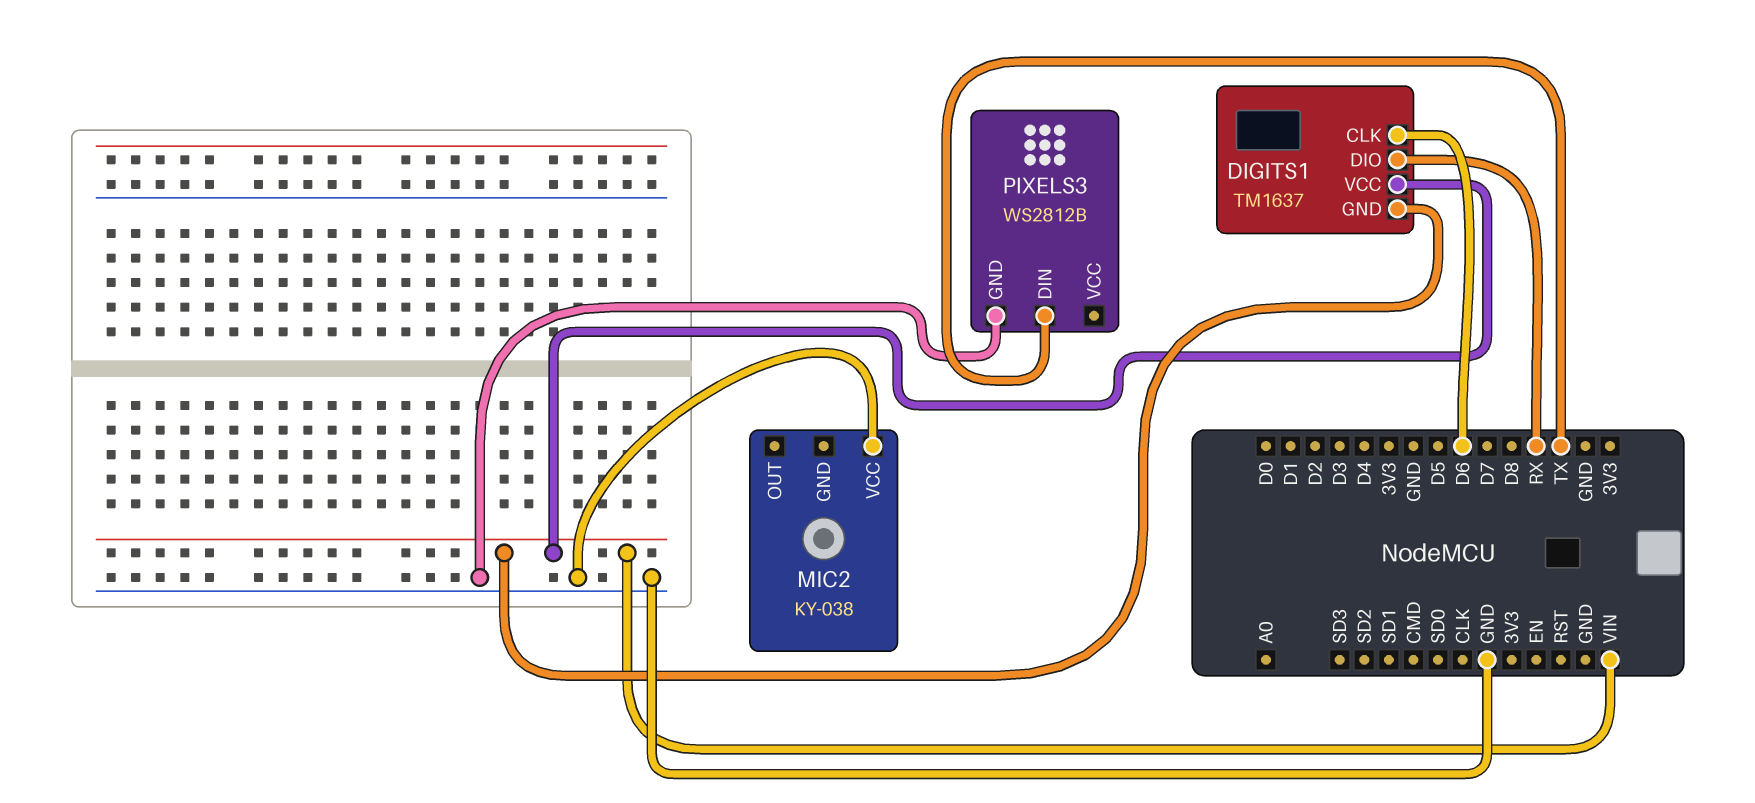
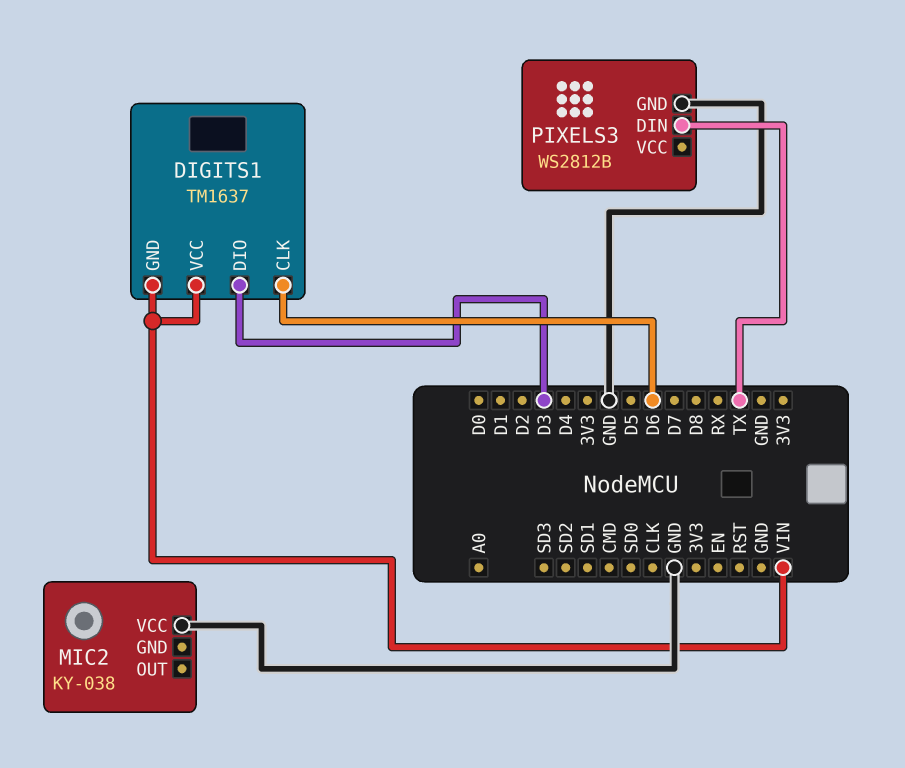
DIGITS1 pin DIO: RX -> D3

